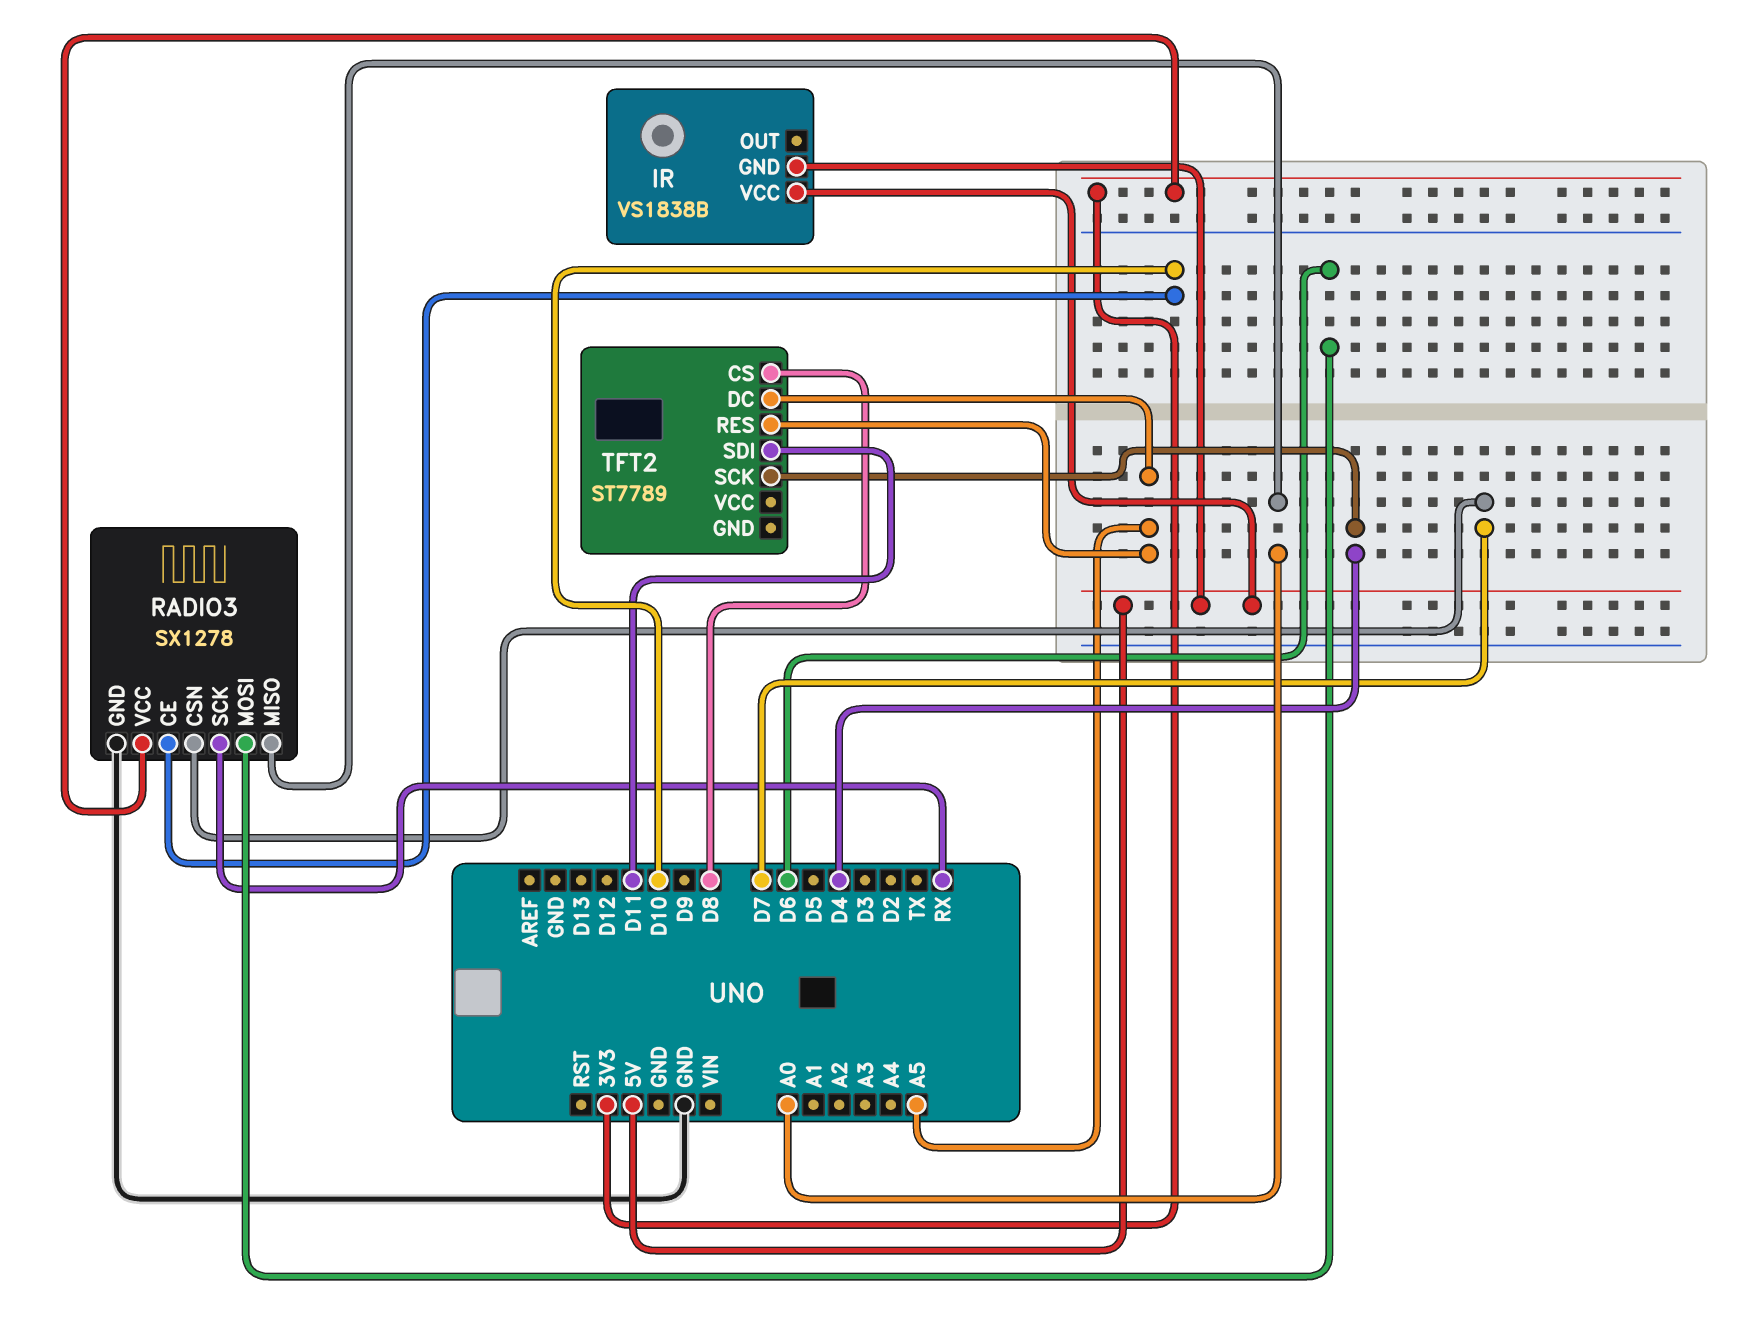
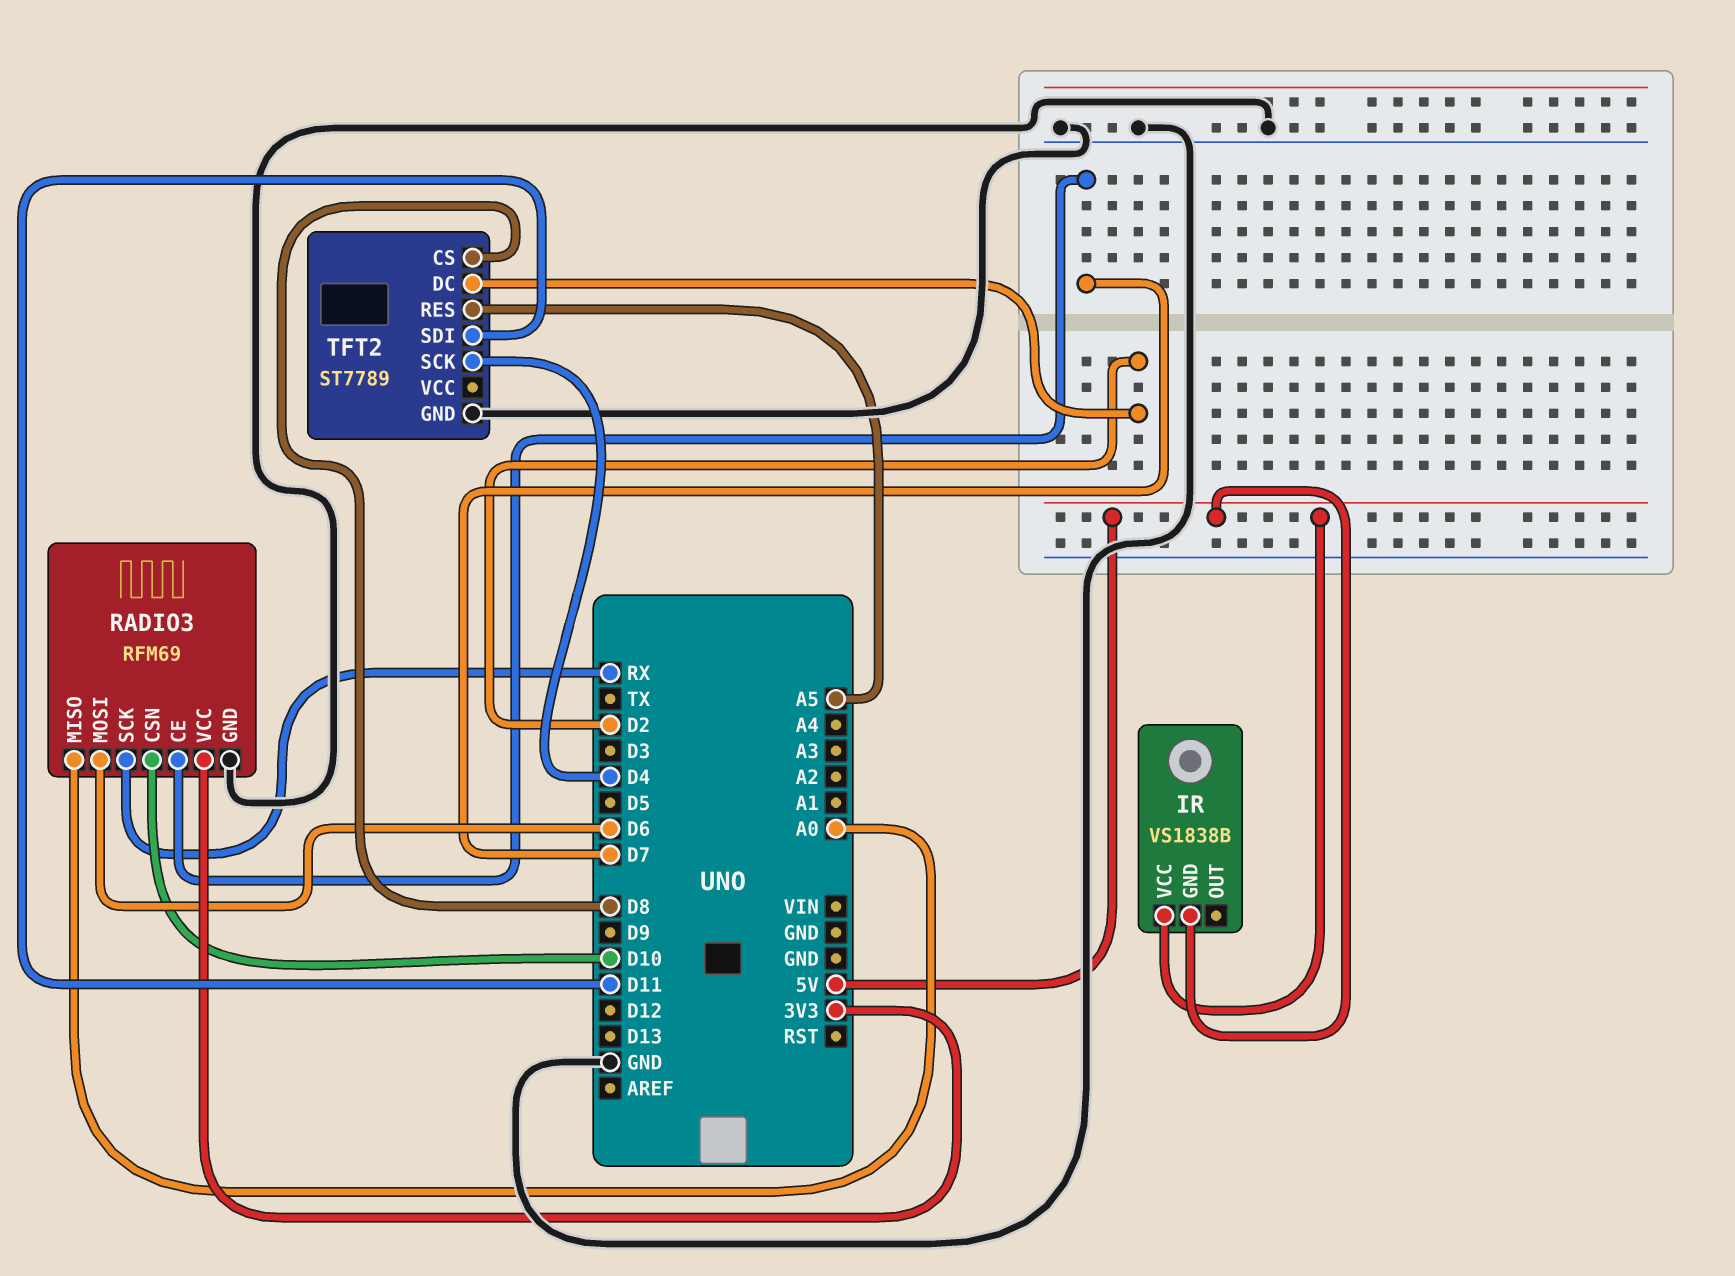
RADIO3: SX1278 -> RFM69
RADIO3 pin CE: D10 -> D7
RADIO3 pin CSN: D7 -> D10
TFT2 pin DC: A5 -> D2
TFT2 pin GND: none -> GND

